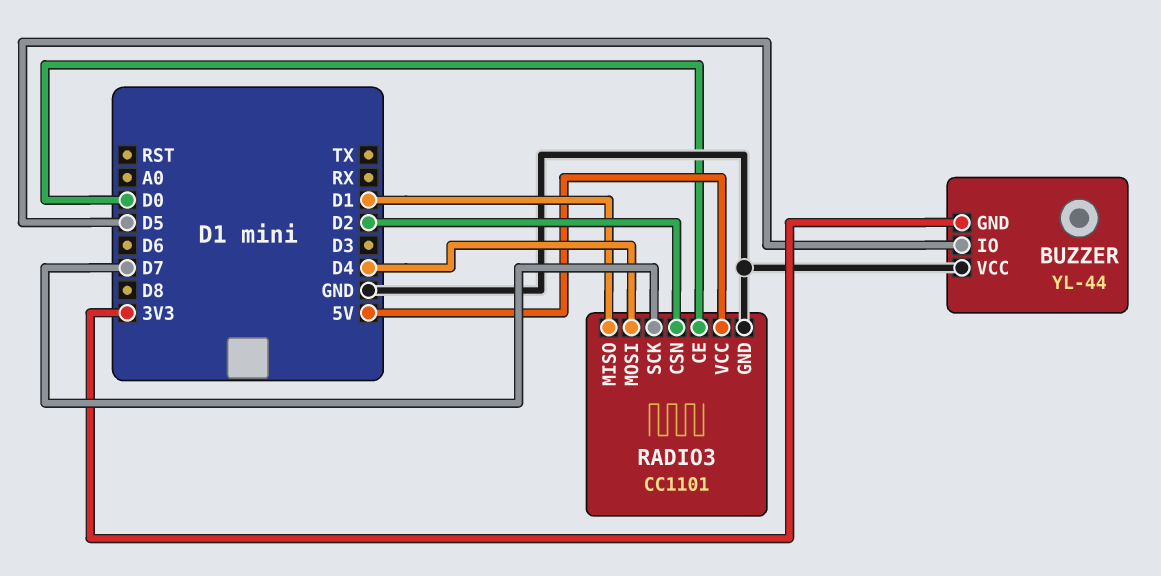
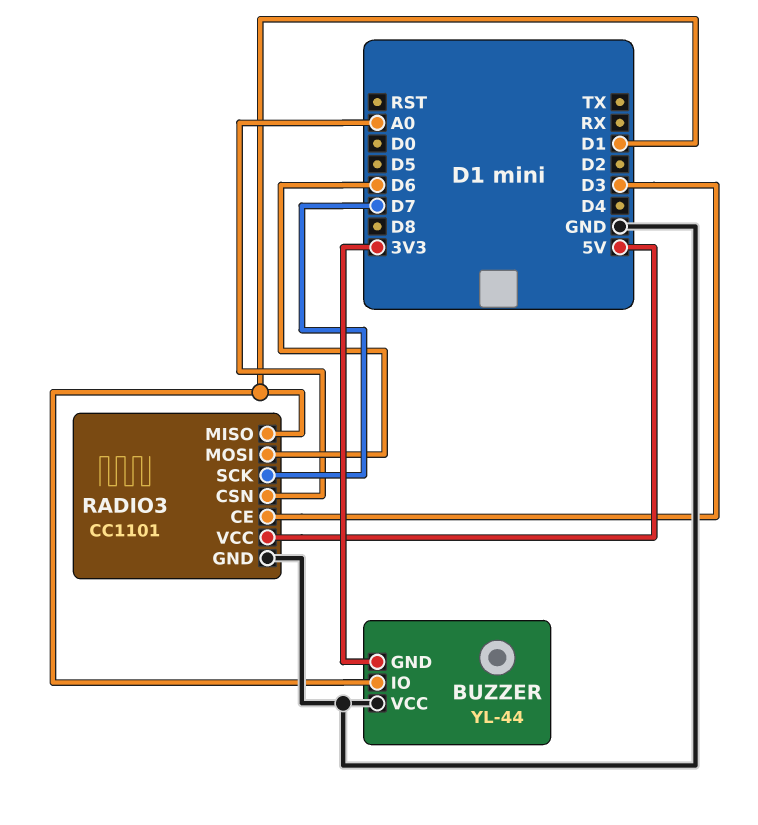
BUZZER pin IO: D5 -> D1
RADIO3 pin CE: D0 -> D3
RADIO3 pin CSN: D2 -> A0
RADIO3 pin MOSI: D4 -> D6

